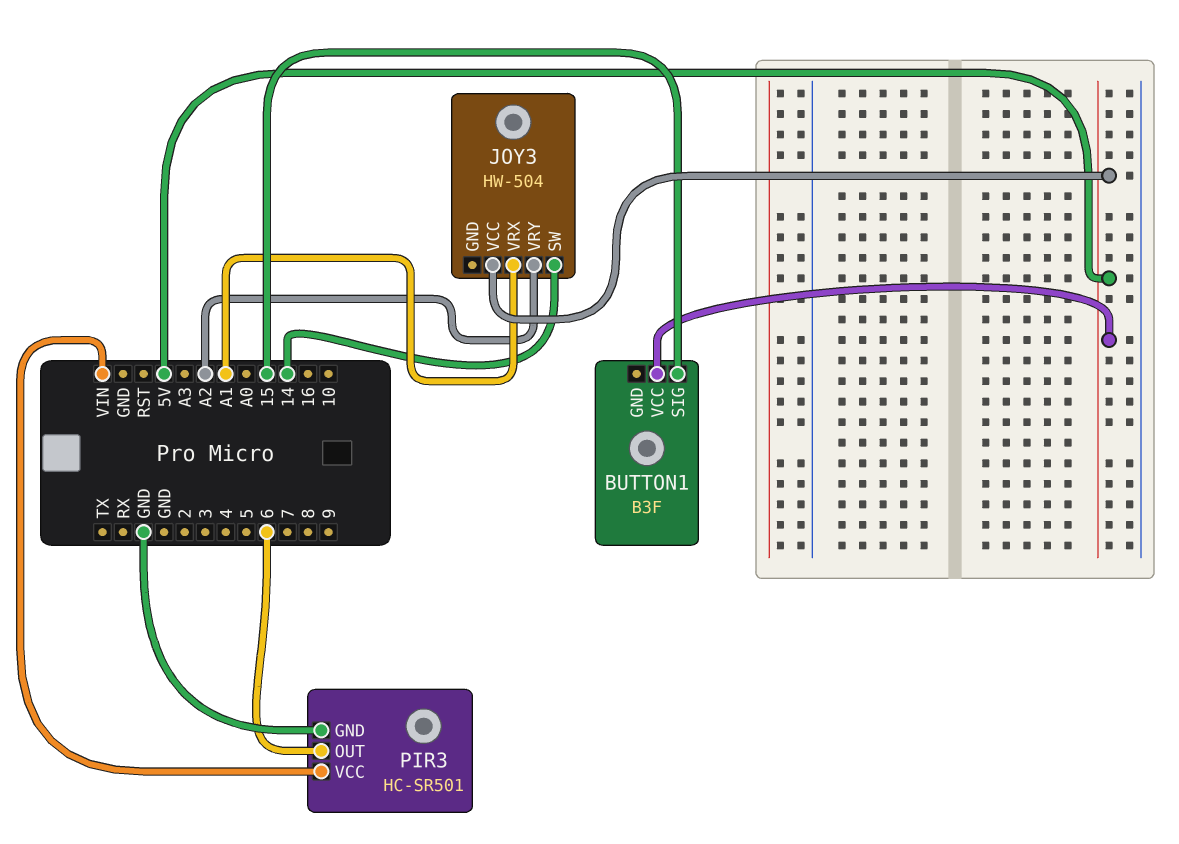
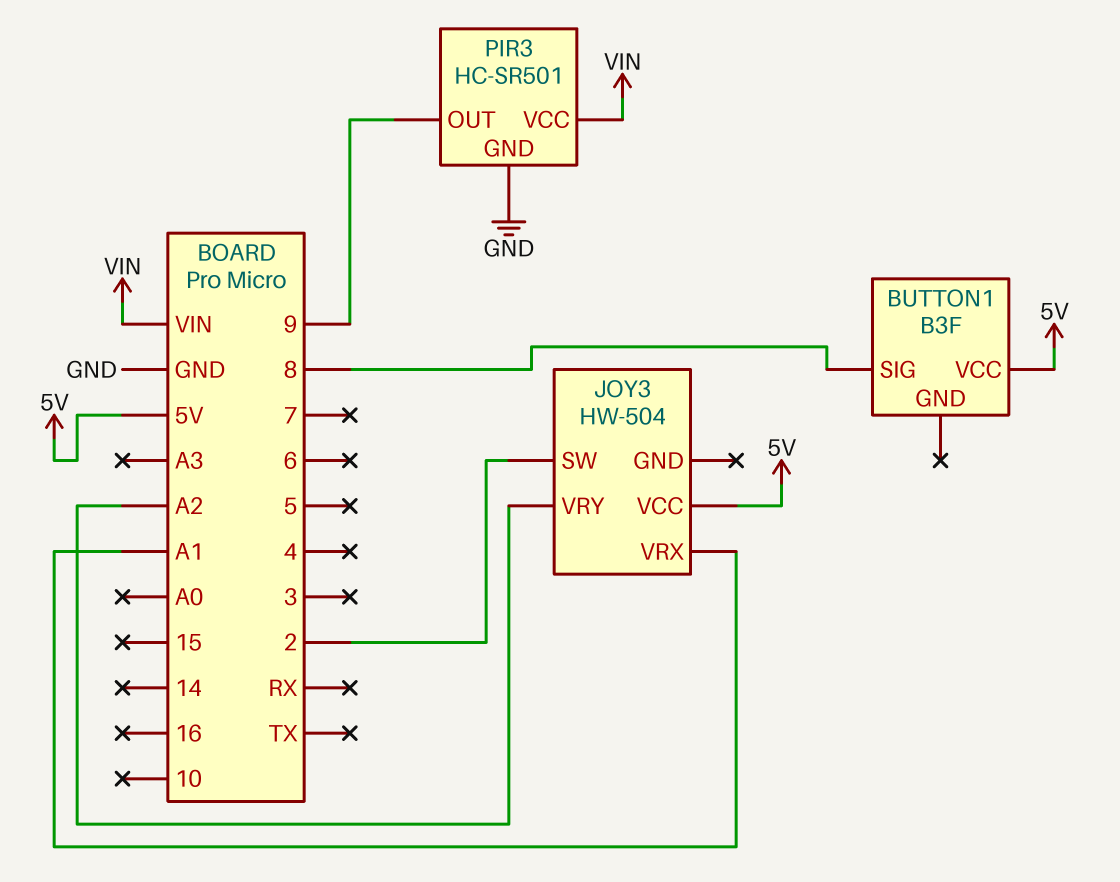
BUTTON1 pin SIG: 15 -> 8
JOY3 pin SW: 14 -> 2
PIR3 pin OUT: 6 -> 9

